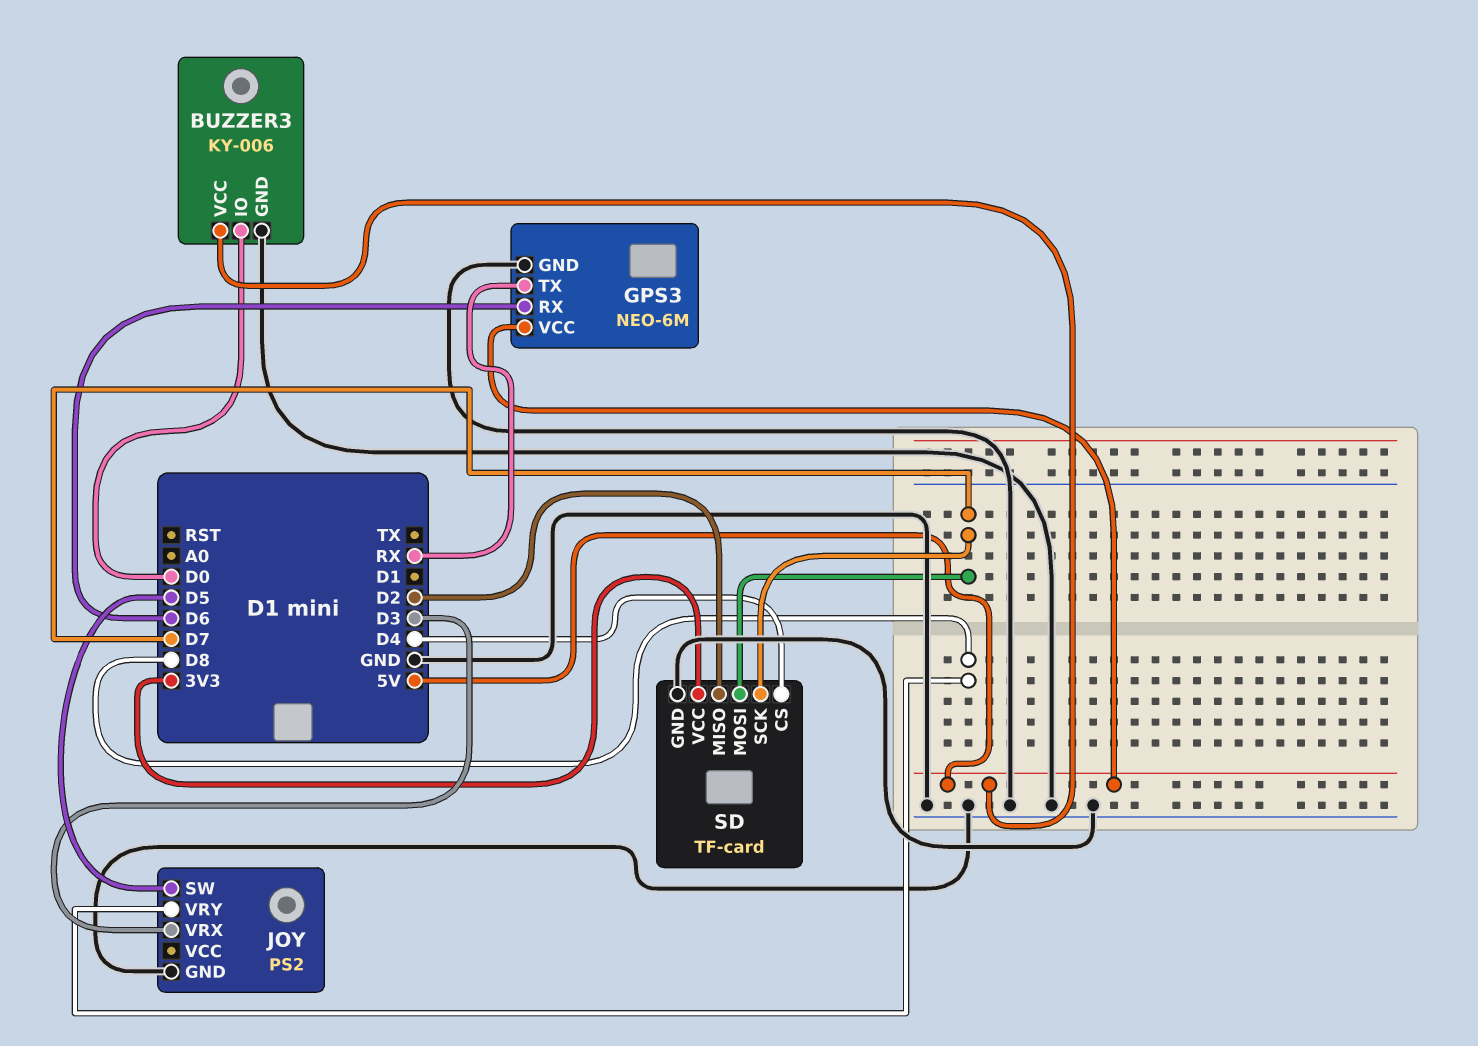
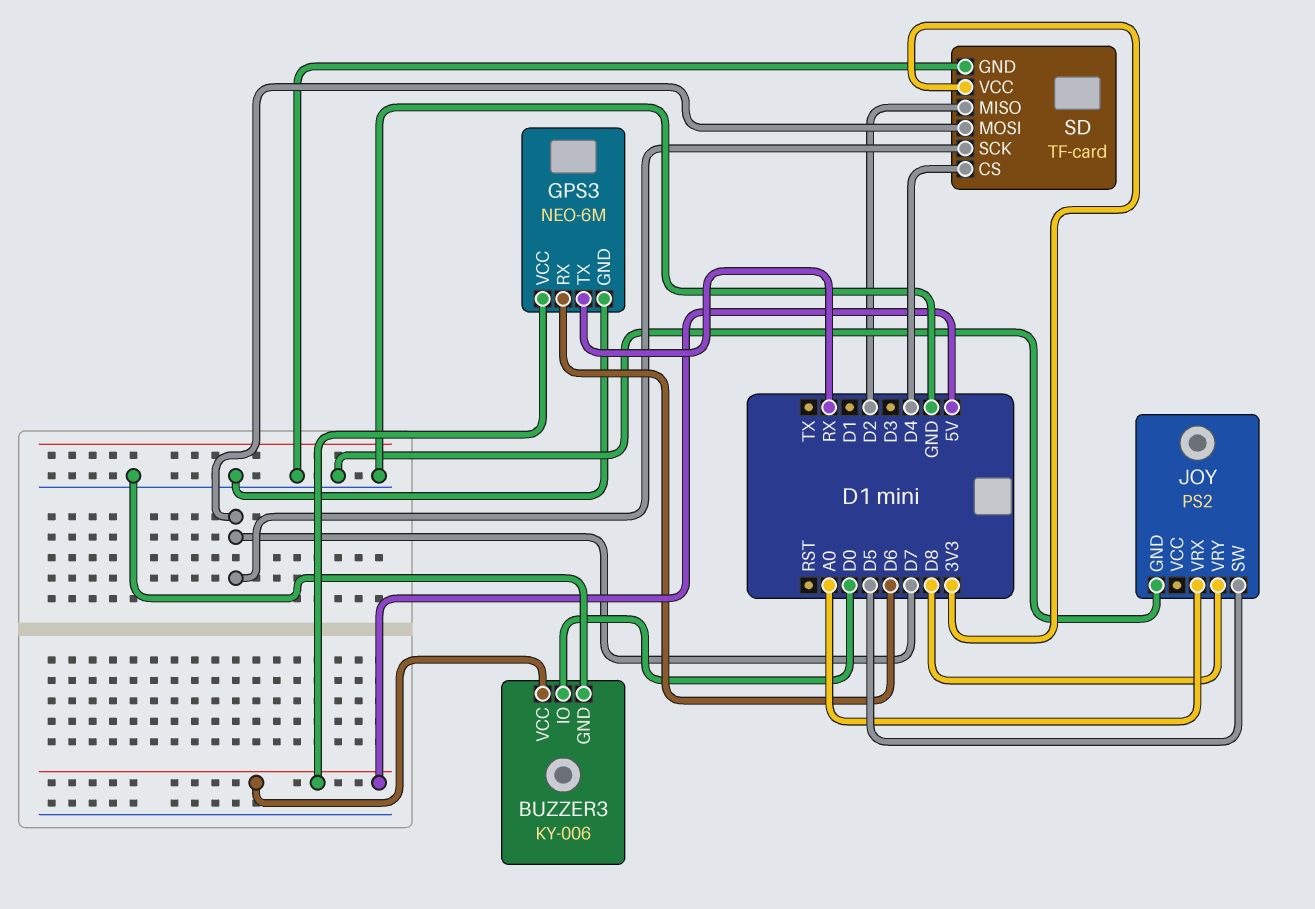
JOY pin VRX: D3 -> A0

